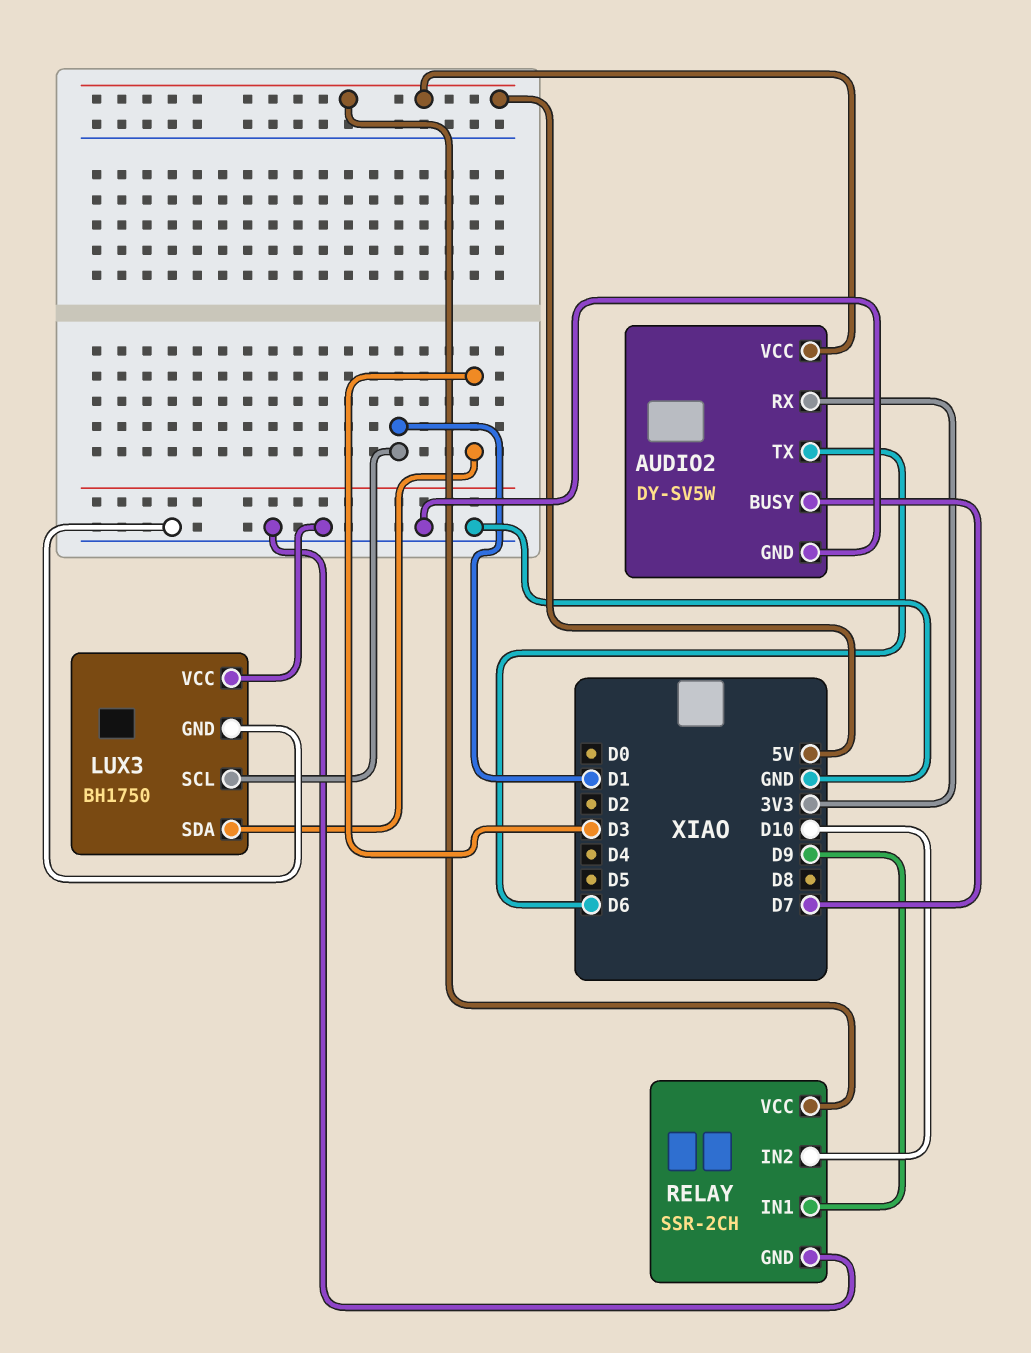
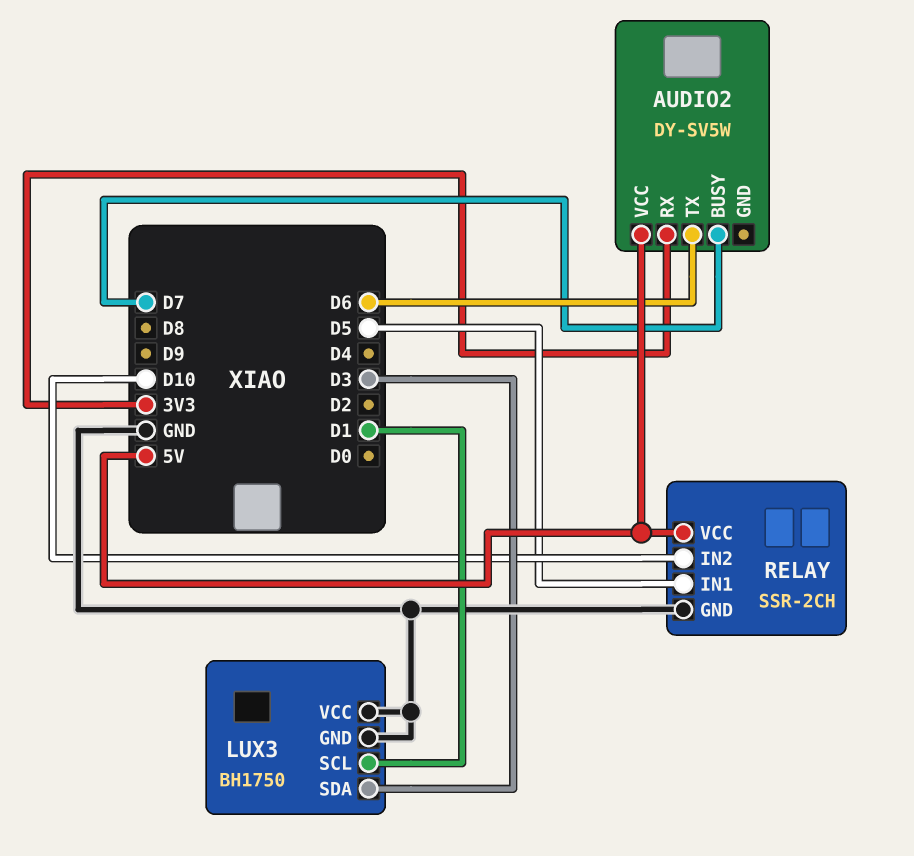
AUDIO2 pin GND: GND -> none
RELAY pin IN1: D9 -> D5

